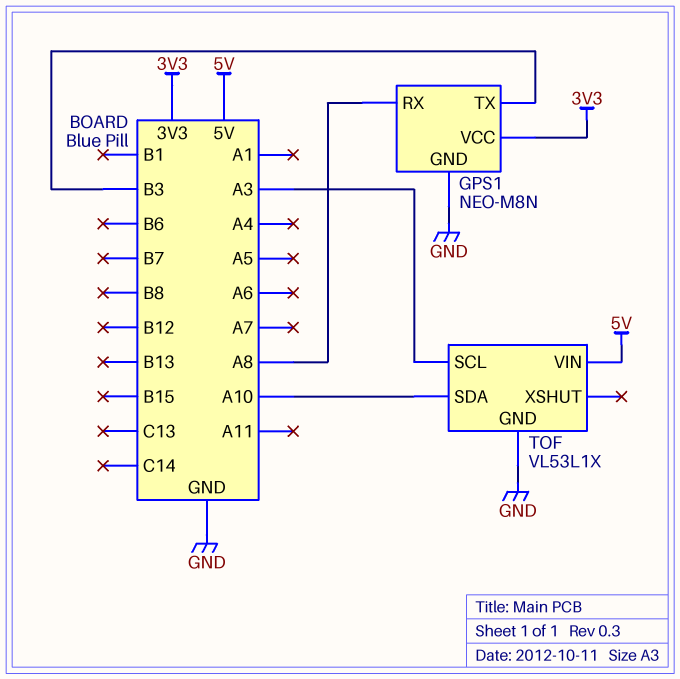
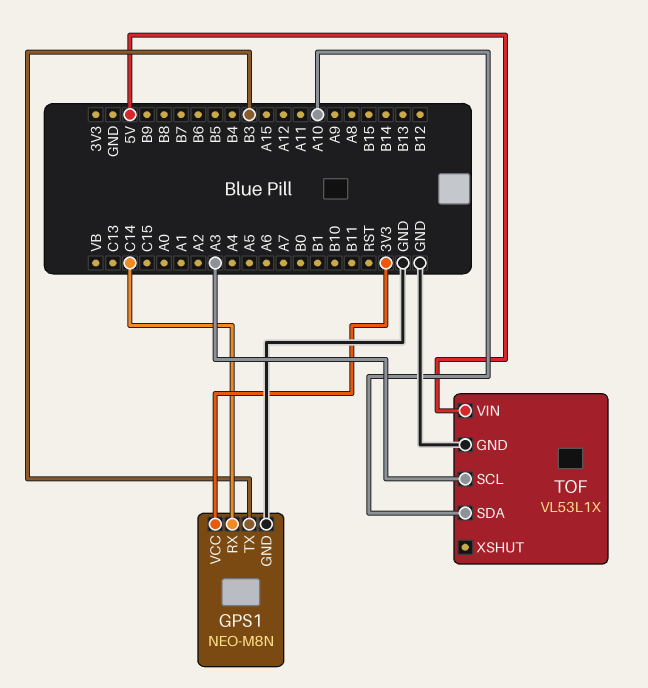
GPS1 pin RX: A8 -> C14

